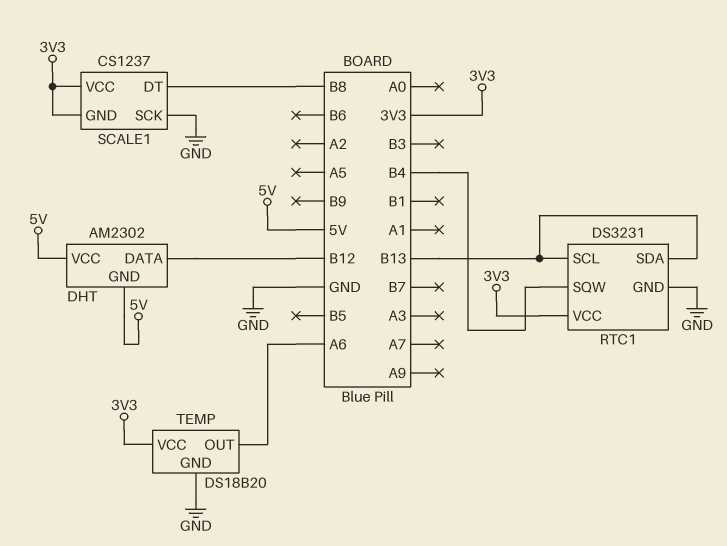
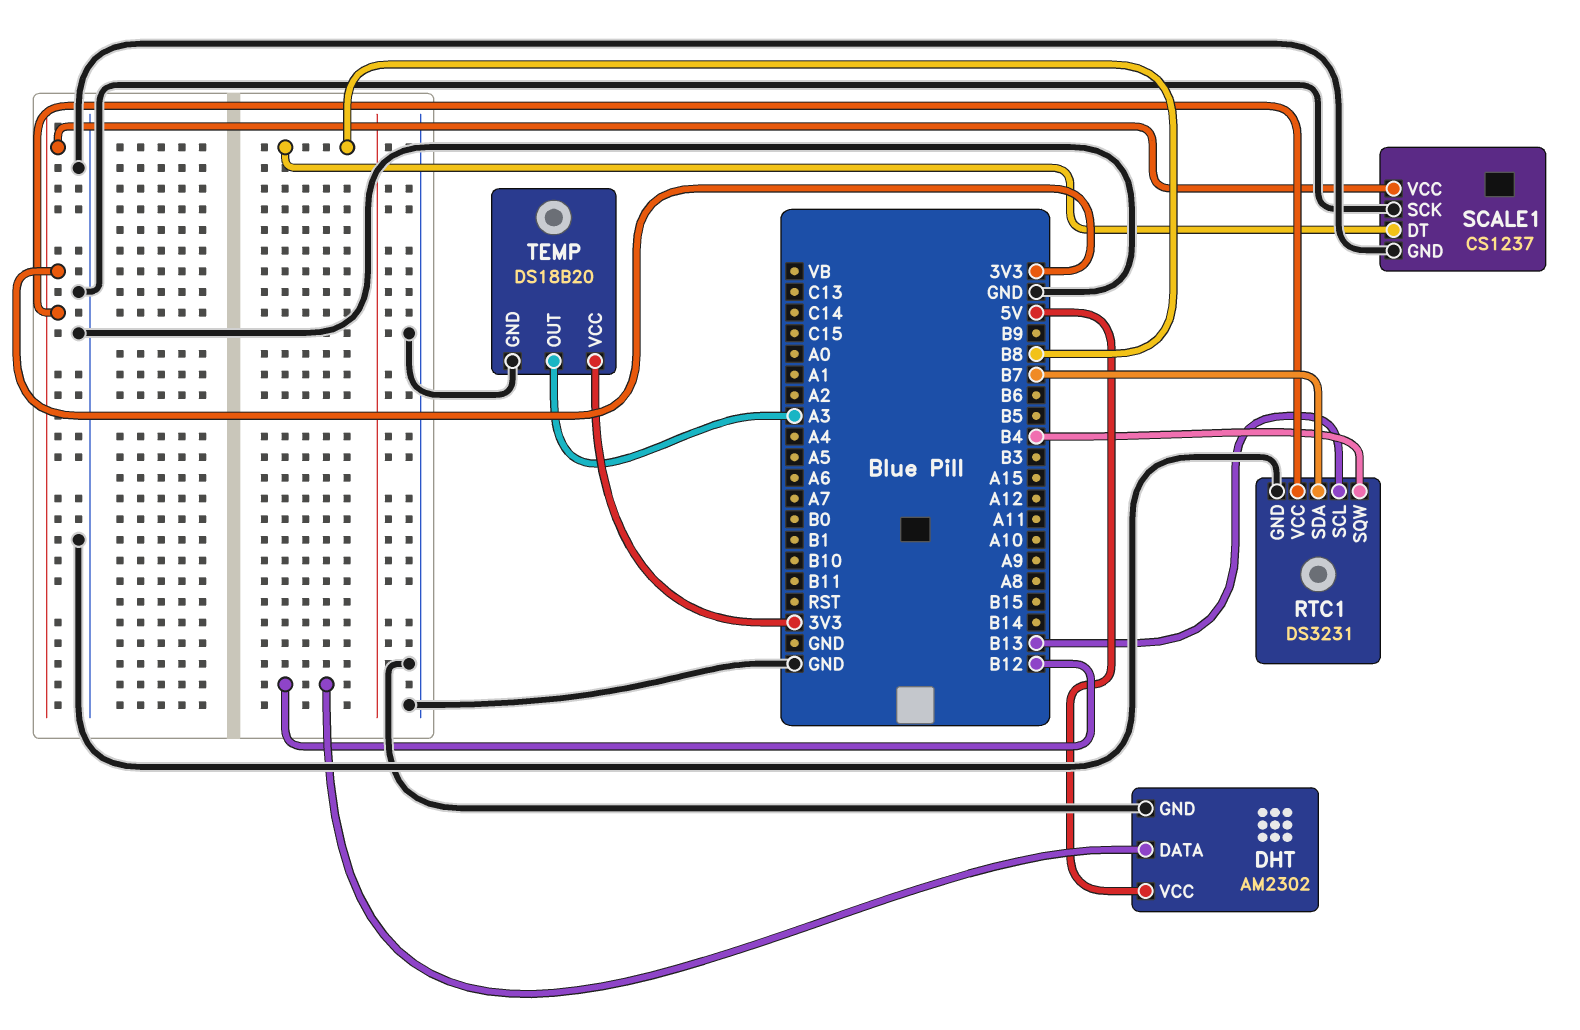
DHT pin GND: 5V -> GND
RTC1 pin SDA: B13 -> B7
SCALE1 pin GND: 3V3 -> GND
TEMP pin OUT: A6 -> A3

